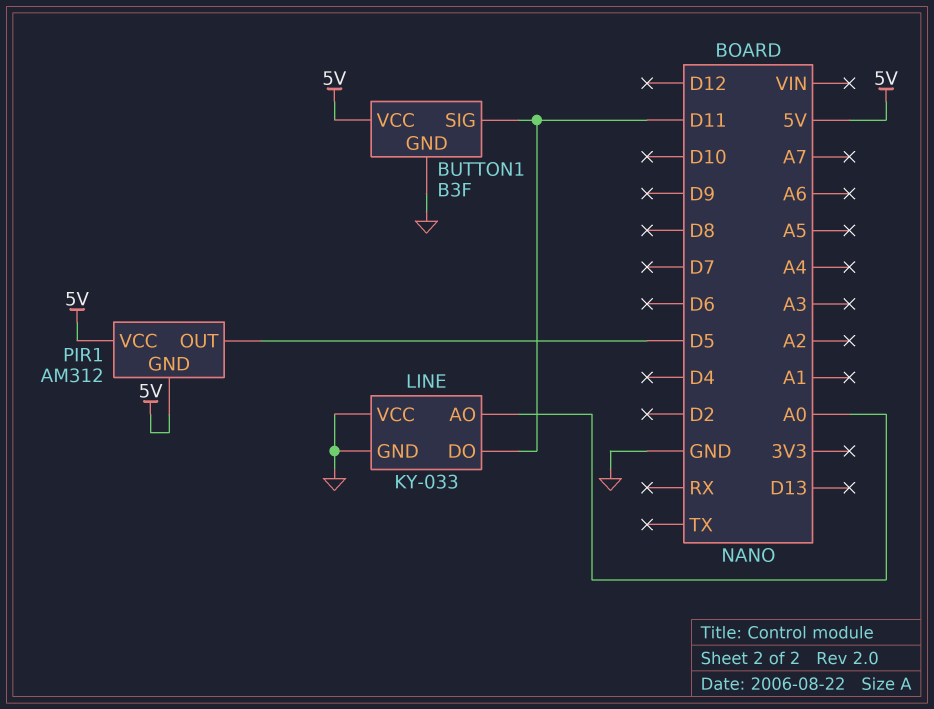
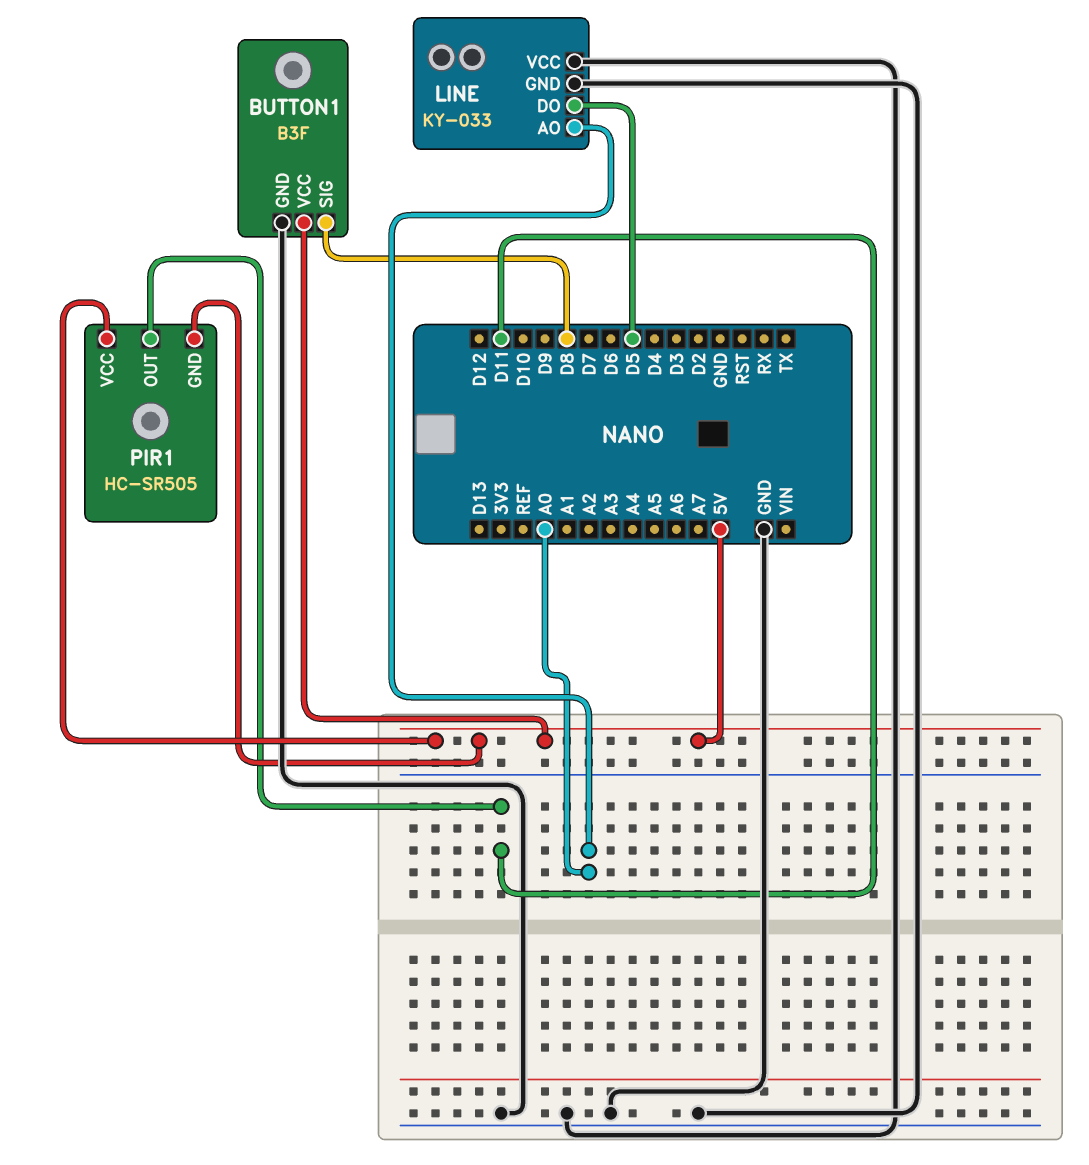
BUTTON1 pin SIG: D11 -> D8
LINE pin DO: D11 -> D5
PIR1: AM312 -> HC-SR505
PIR1 pin OUT: D5 -> D11

